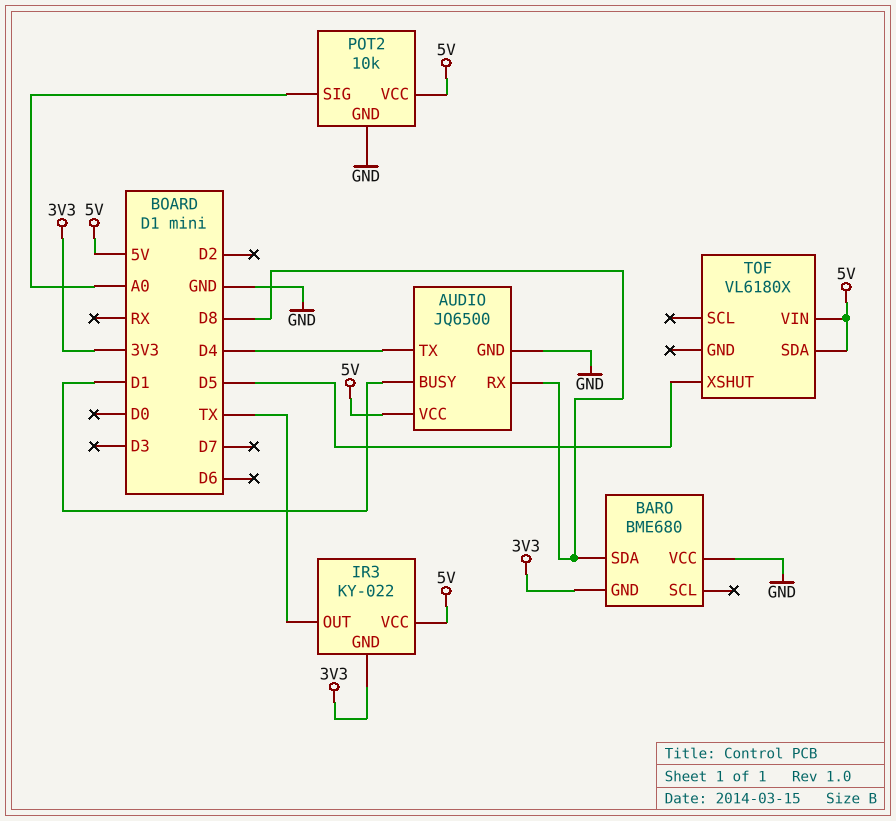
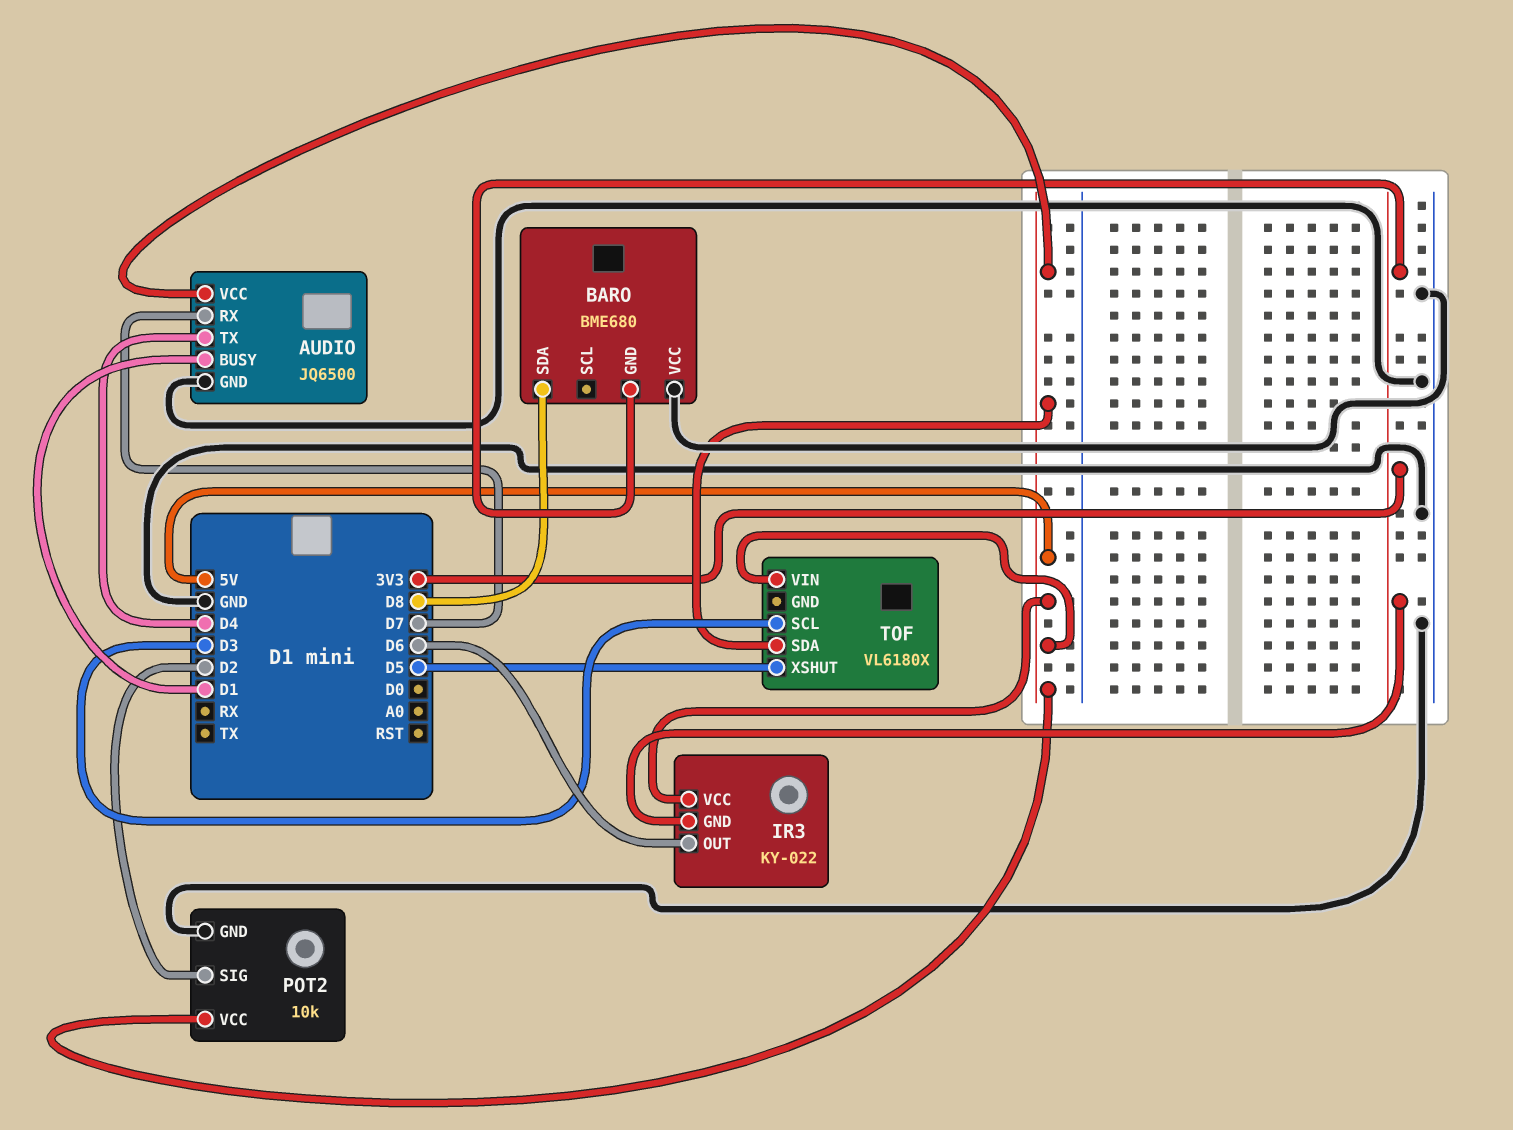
AUDIO pin RX: D8 -> D7
IR3 pin OUT: TX -> D6
POT2 pin SIG: A0 -> D2
TOF pin SCL: none -> D3

